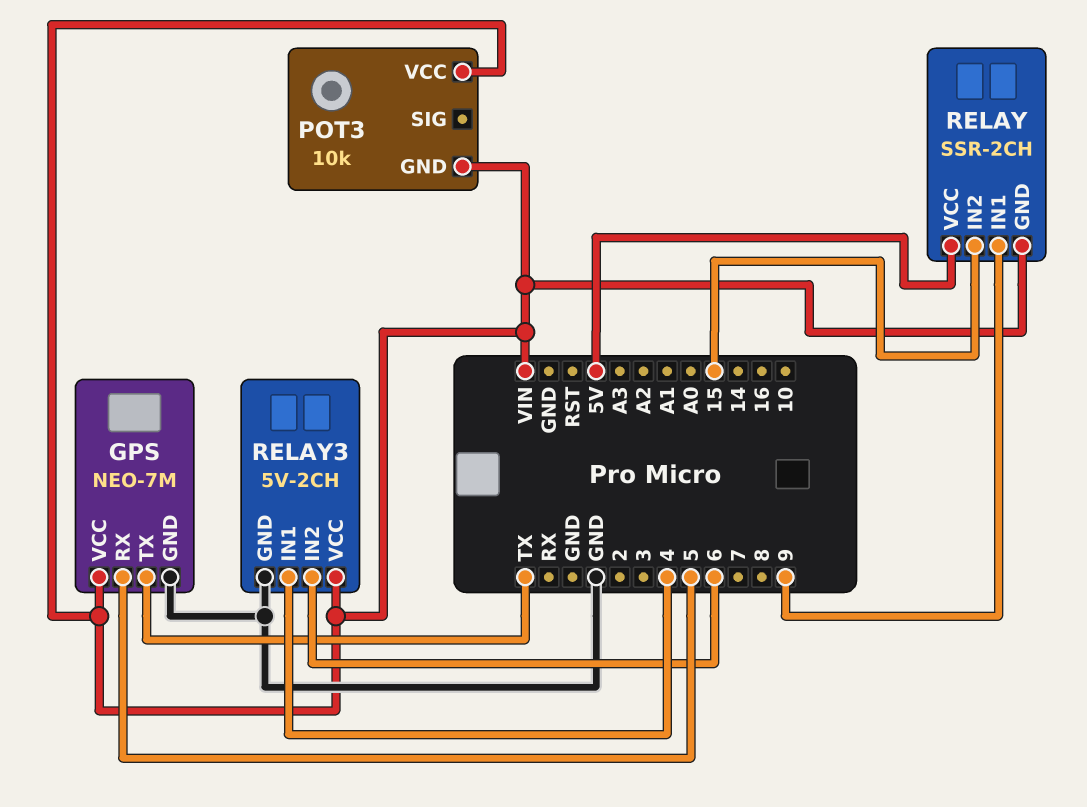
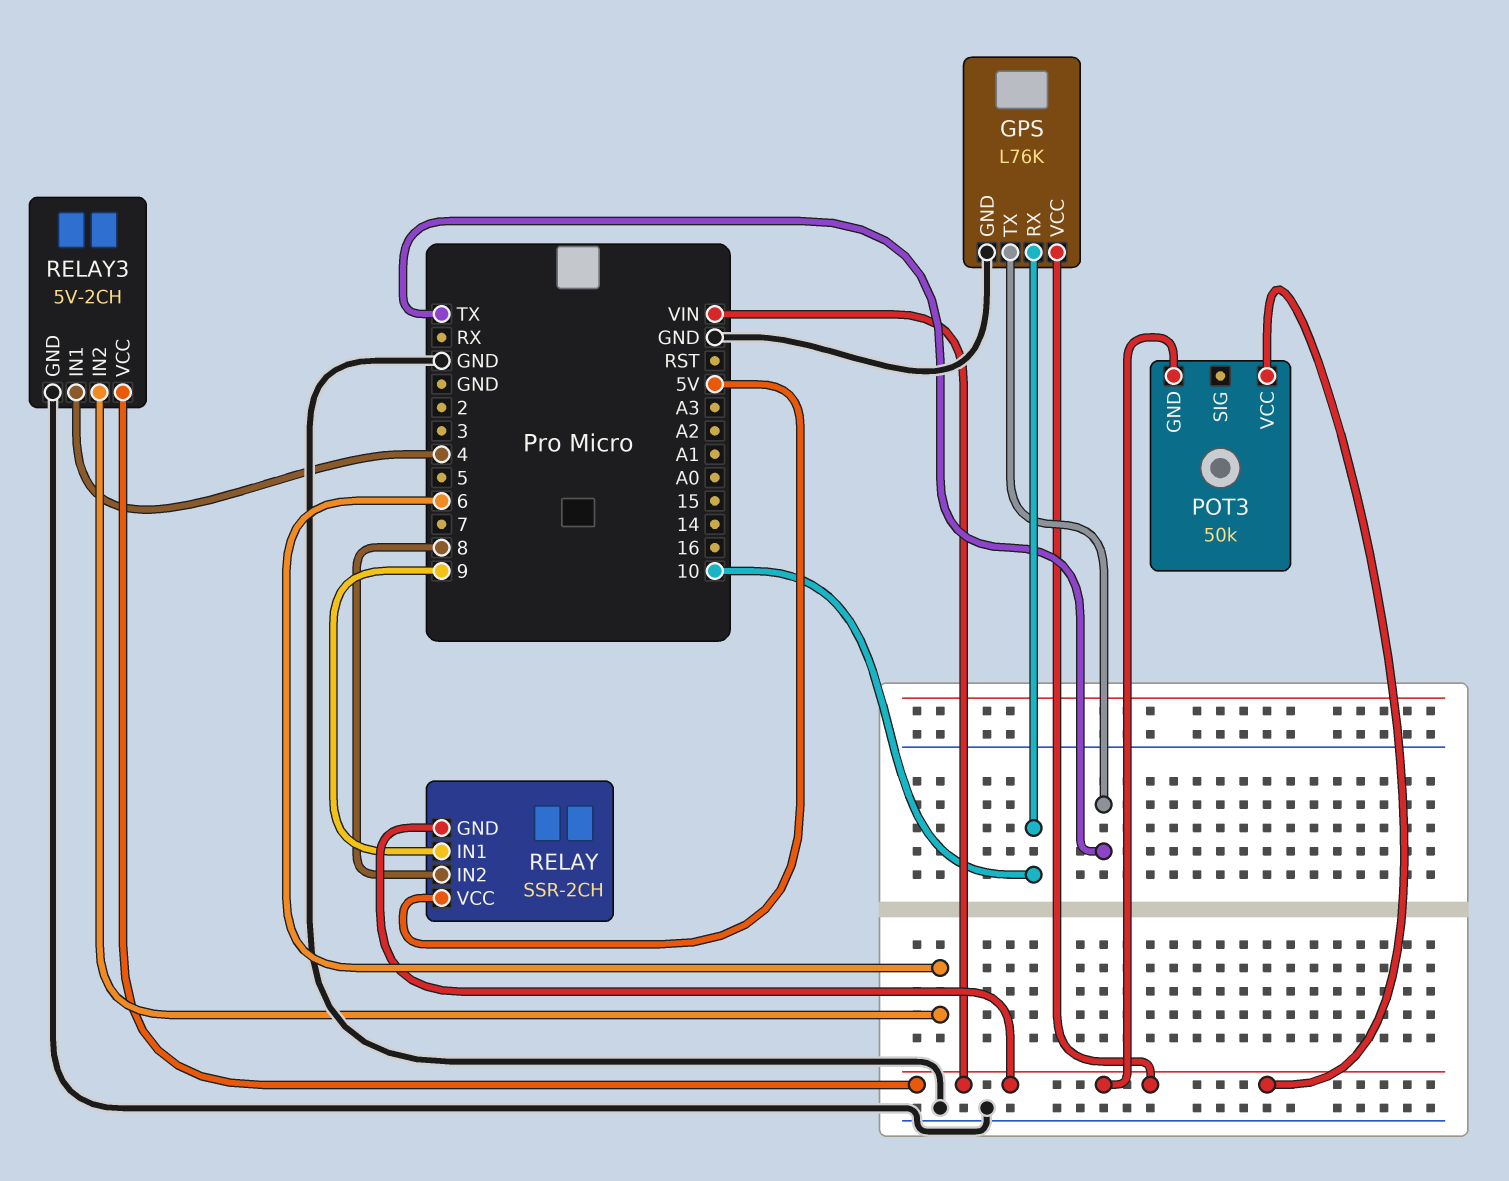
GPS: NEO-7M -> L76K
GPS pin RX: 5 -> 10
POT3: 10k -> 50k
RELAY pin IN2: 15 -> 8

